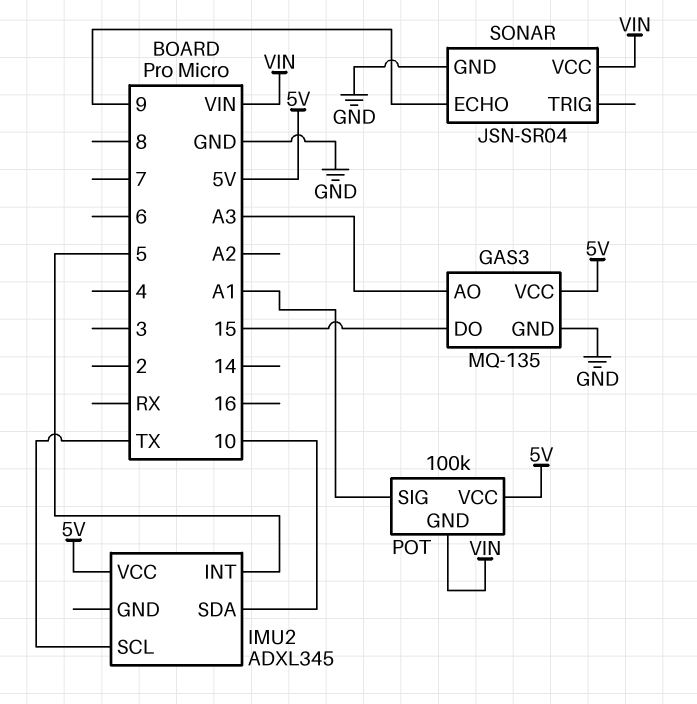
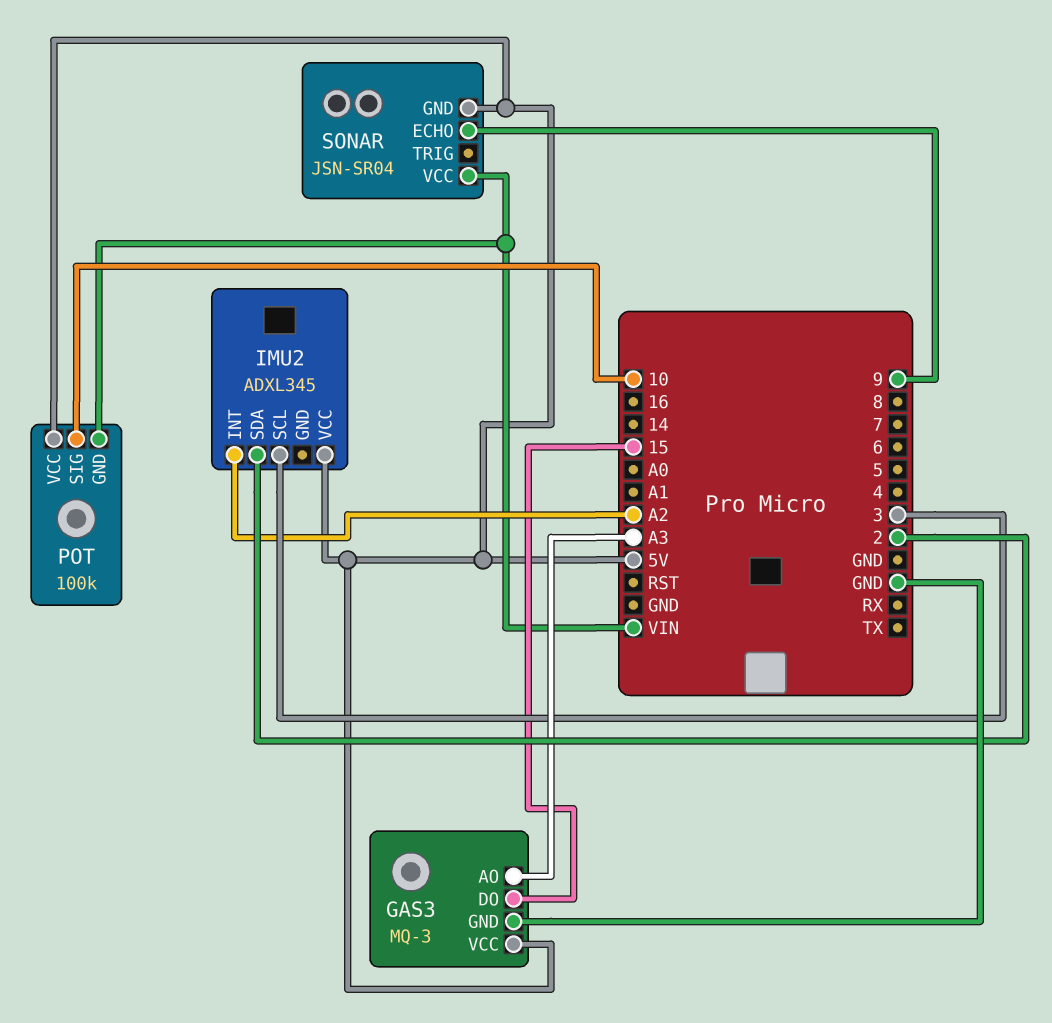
GAS3: MQ-135 -> MQ-3
IMU2 pin INT: 5 -> A2
IMU2 pin SCL: TX -> 3
IMU2 pin SDA: 10 -> 2
POT pin SIG: A1 -> 10
SONAR pin GND: GND -> 5V

